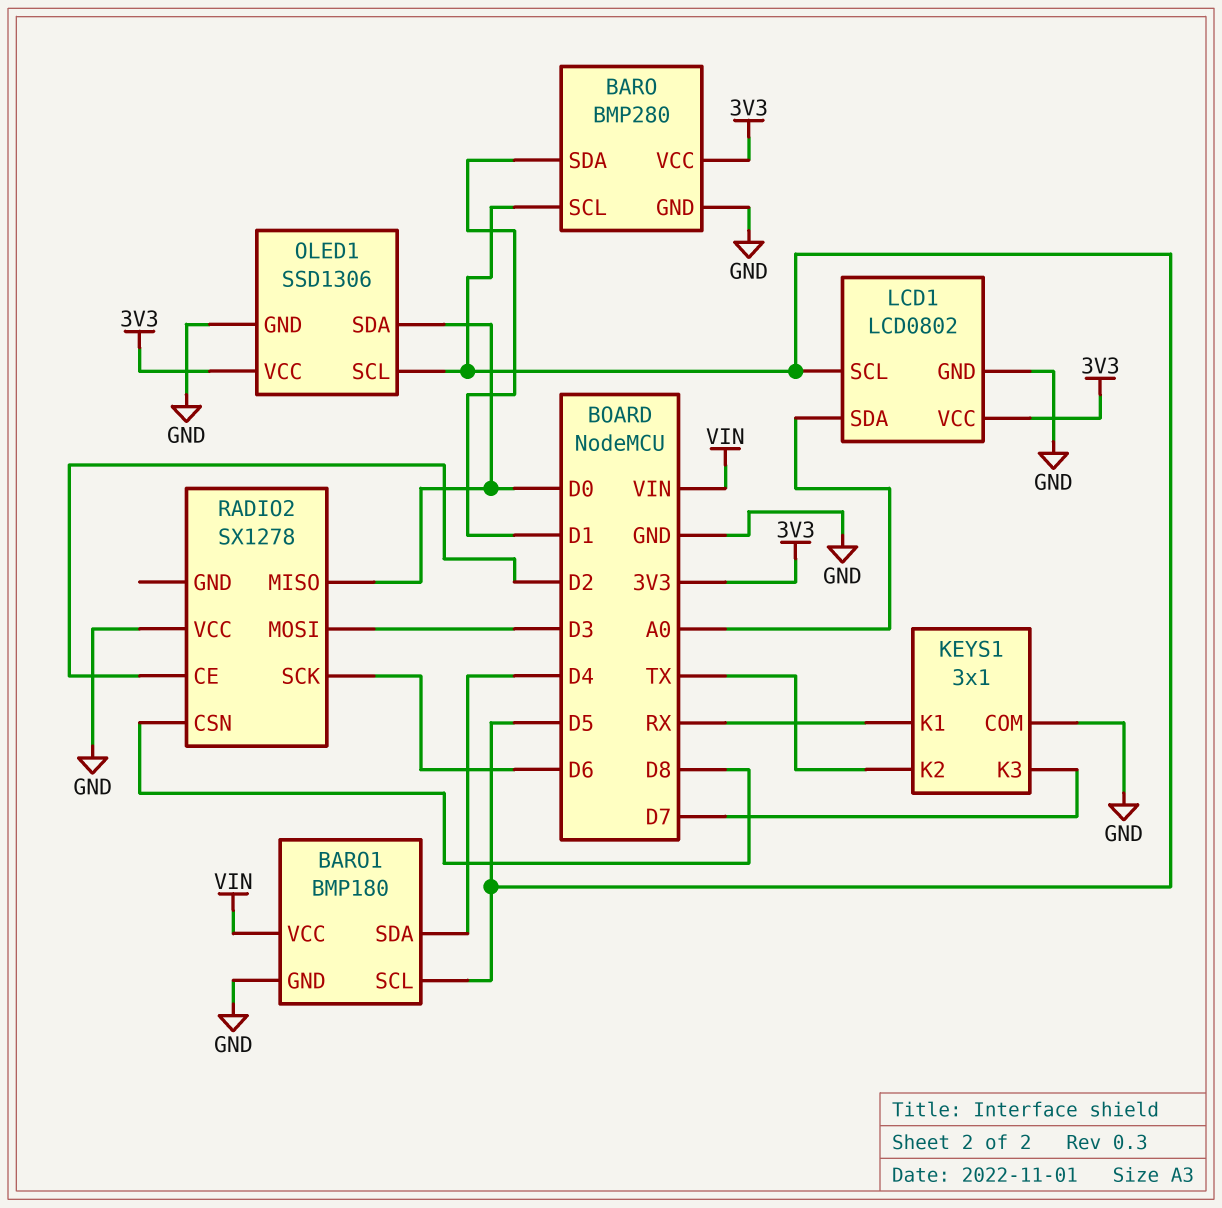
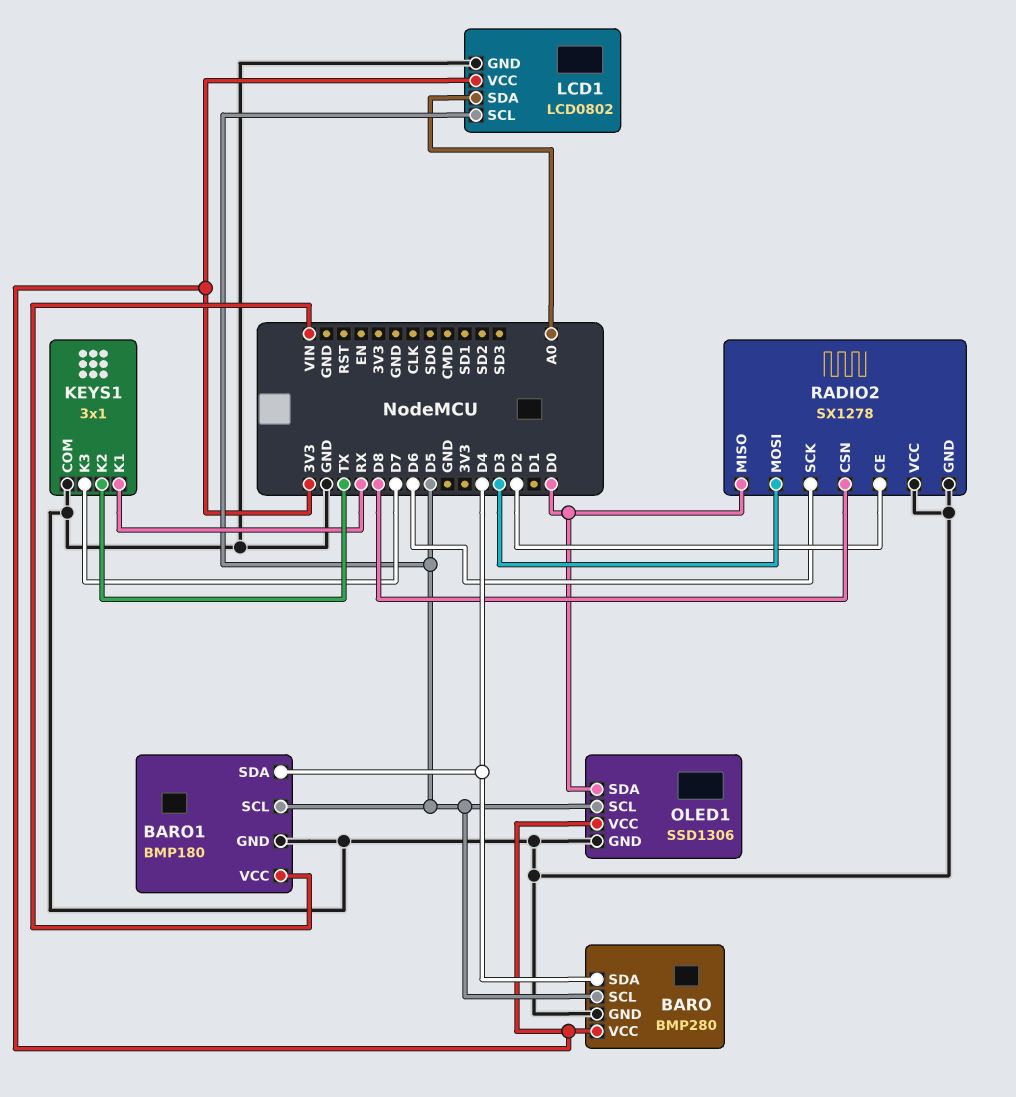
BARO pin SDA: D1 -> D4
RADIO2 pin GND: none -> GND

